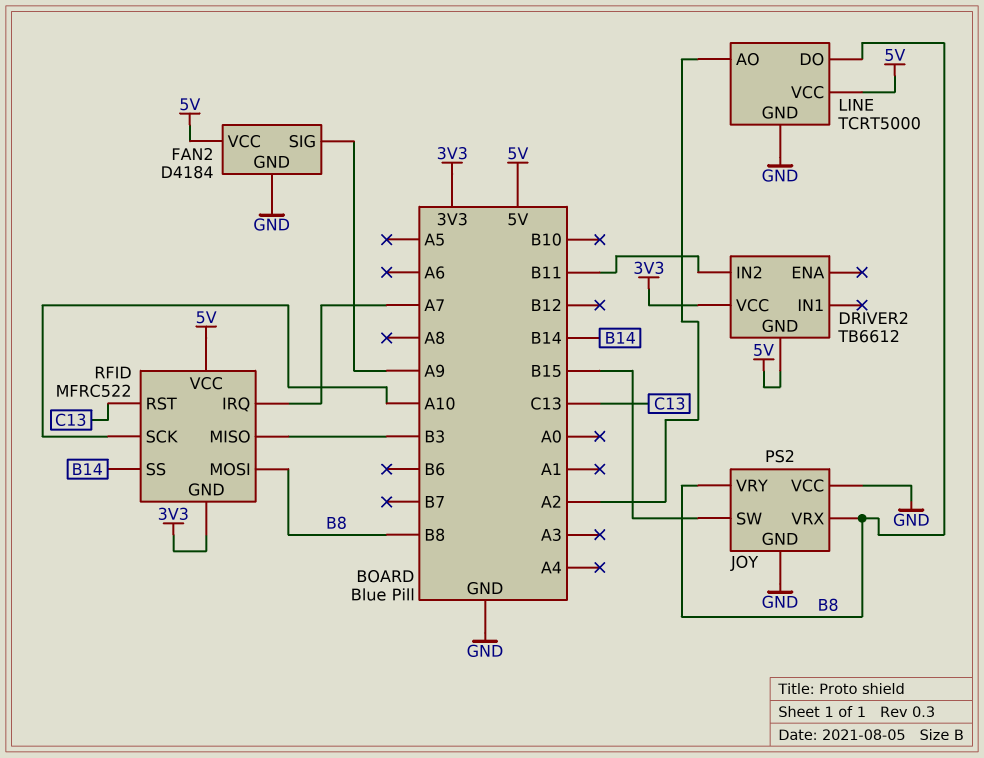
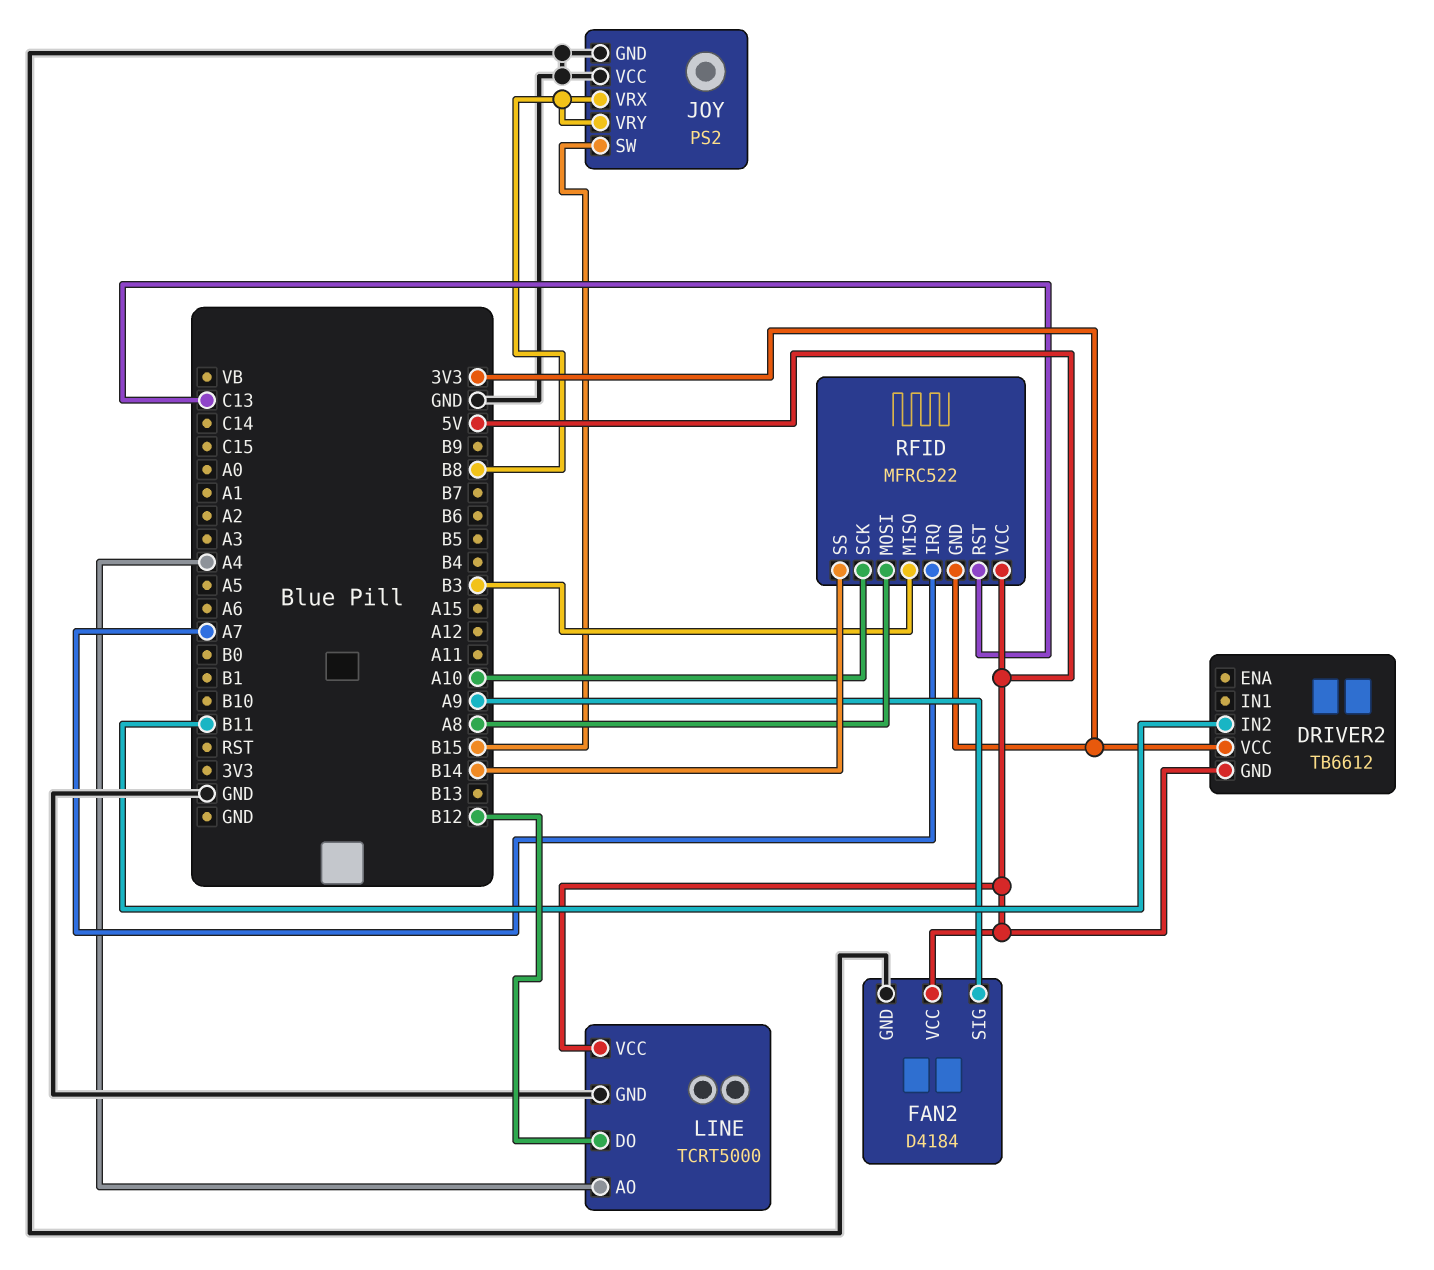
LINE pin AO: A2 -> A4
LINE pin DO: B8 -> B12
RFID pin MOSI: B8 -> A8

